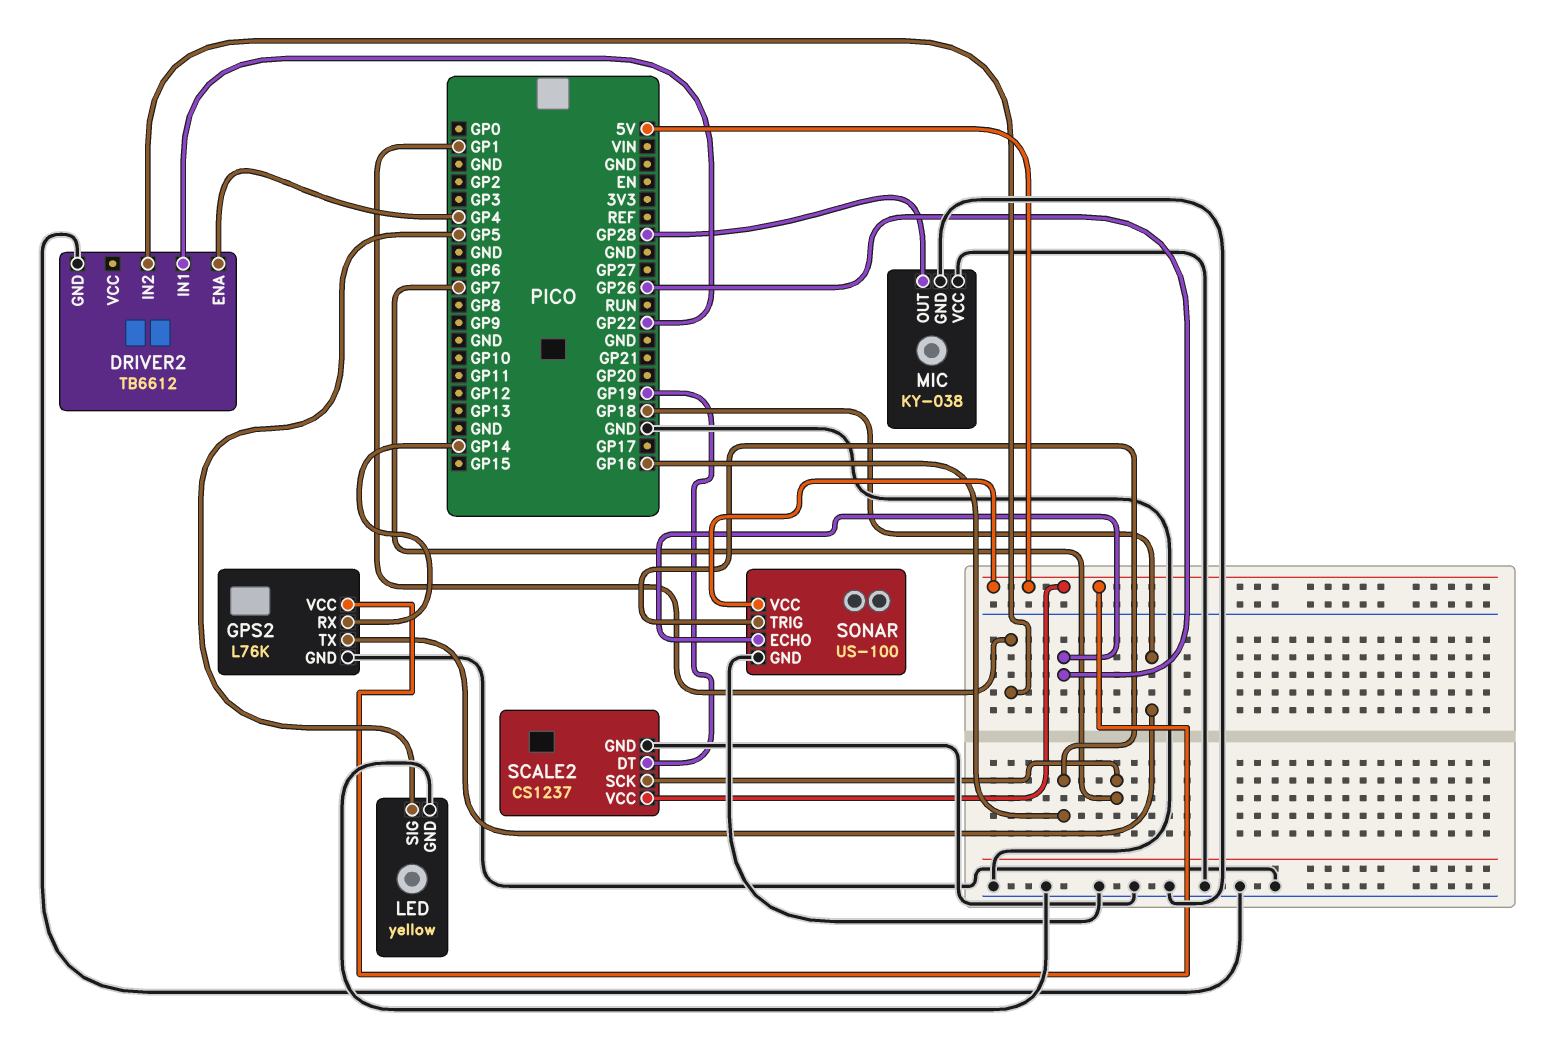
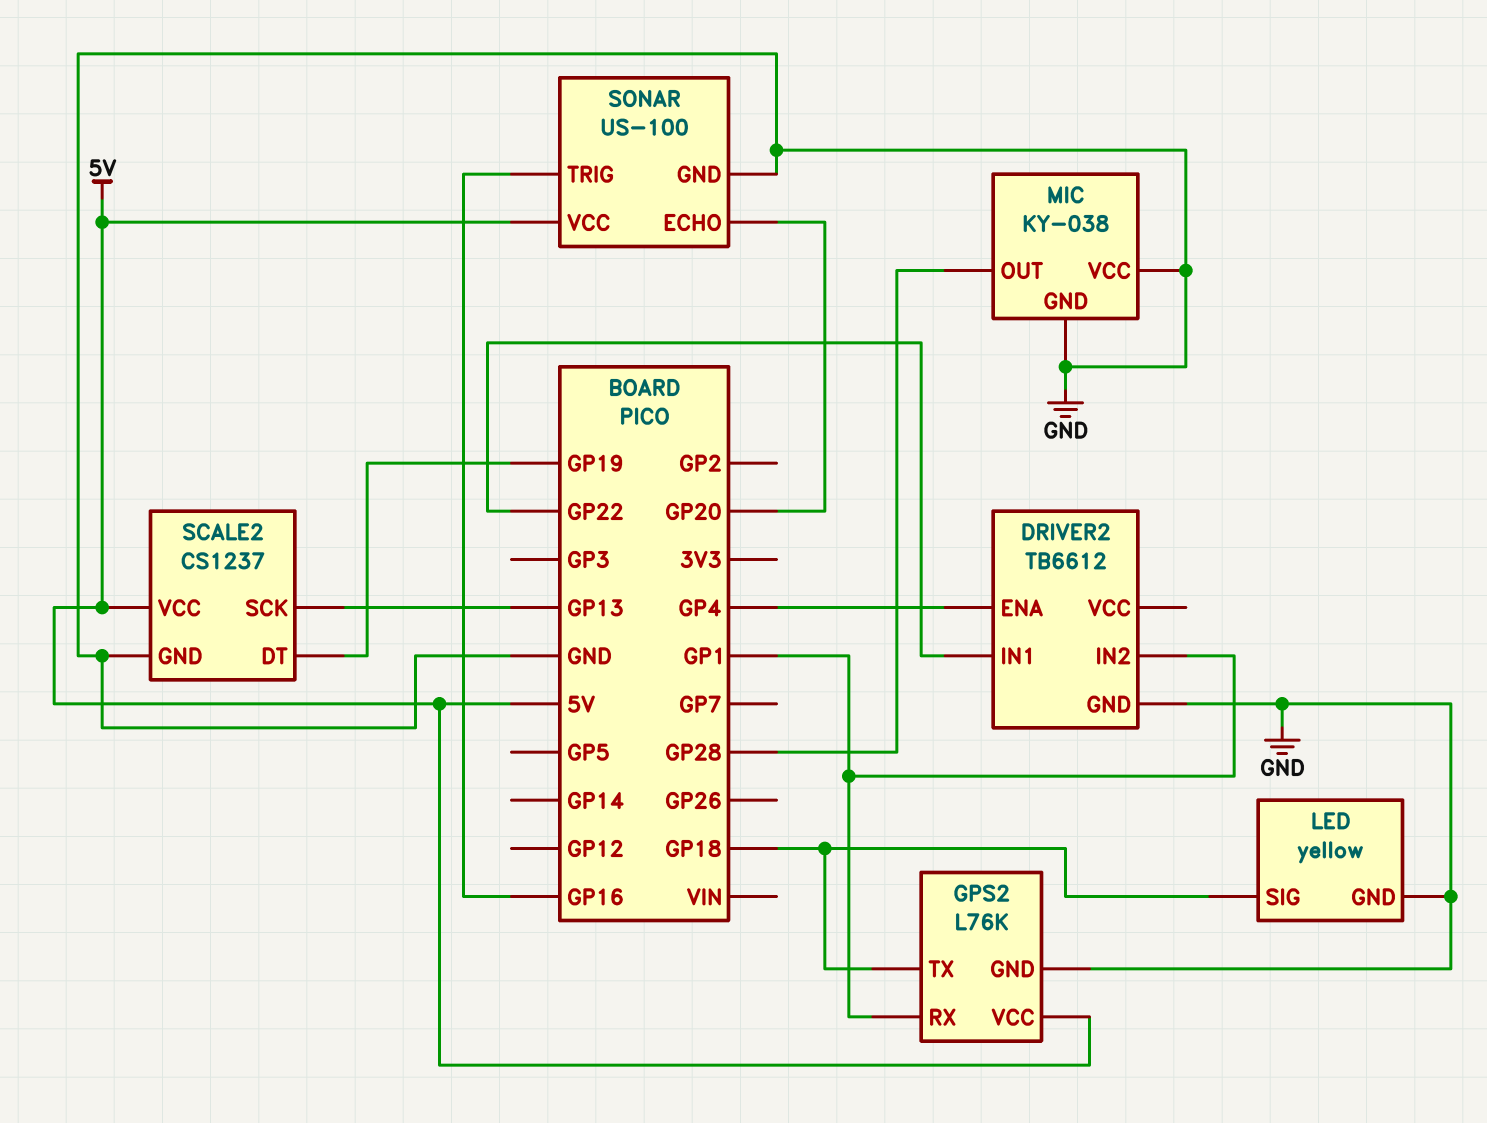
GPS2 pin RX: GP14 -> GP1
LED pin SIG: GP5 -> GP18
SCALE2 pin SCK: GP7 -> GP13
SONAR pin ECHO: GP26 -> GP20

